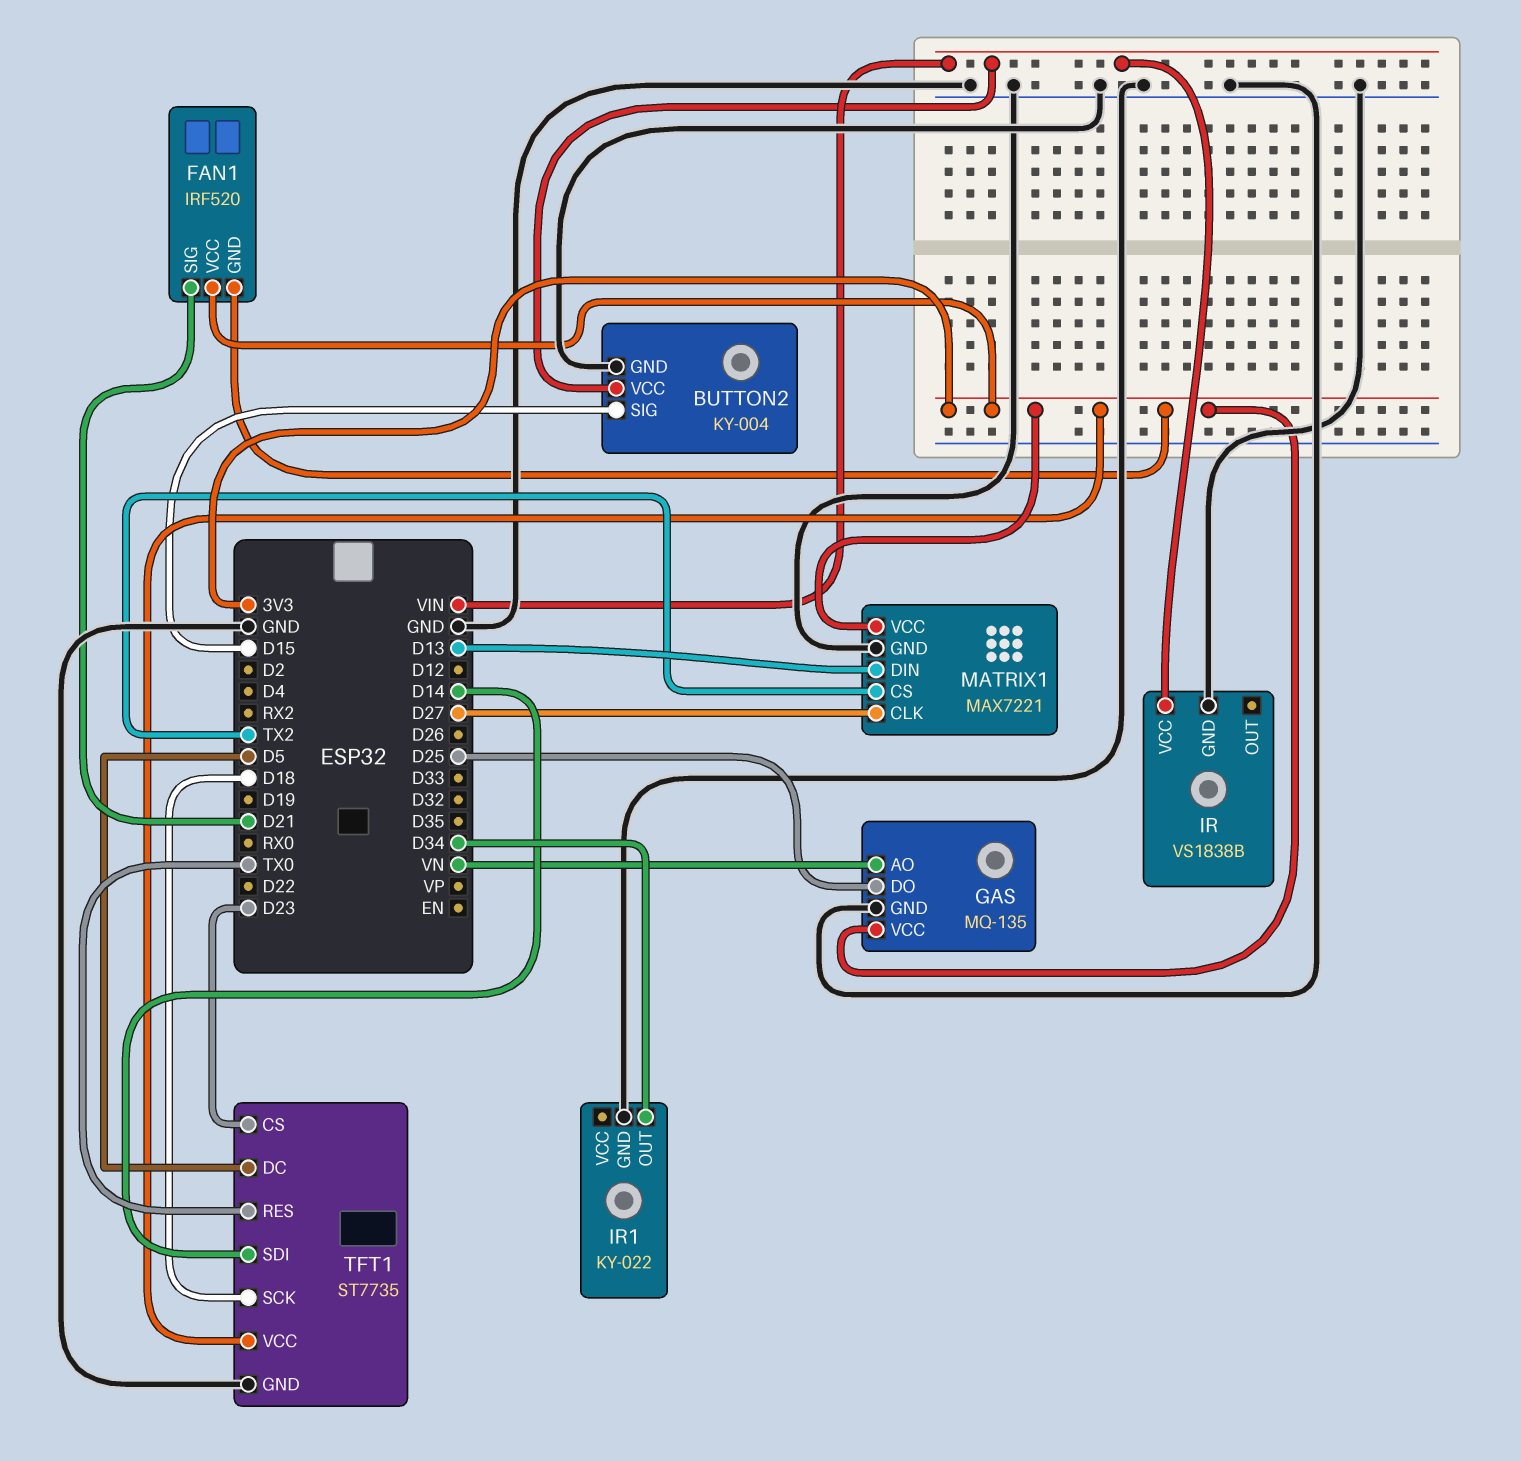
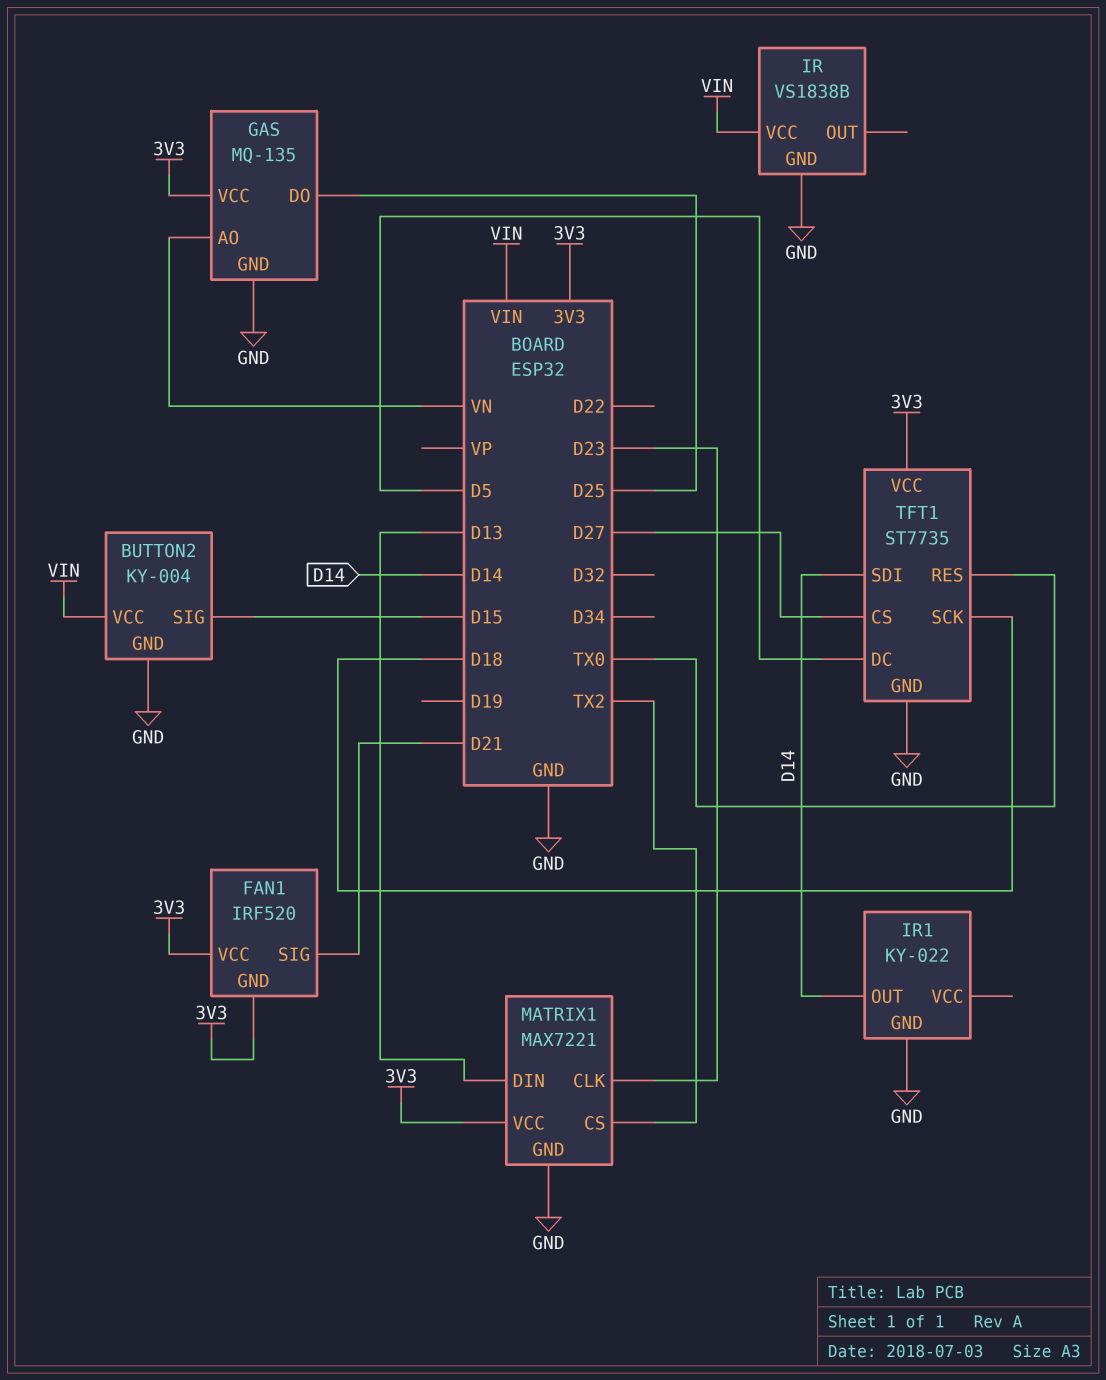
IR1 pin OUT: D34 -> D14
MATRIX1 pin CLK: D27 -> D23
TFT1 pin CS: D23 -> D27

